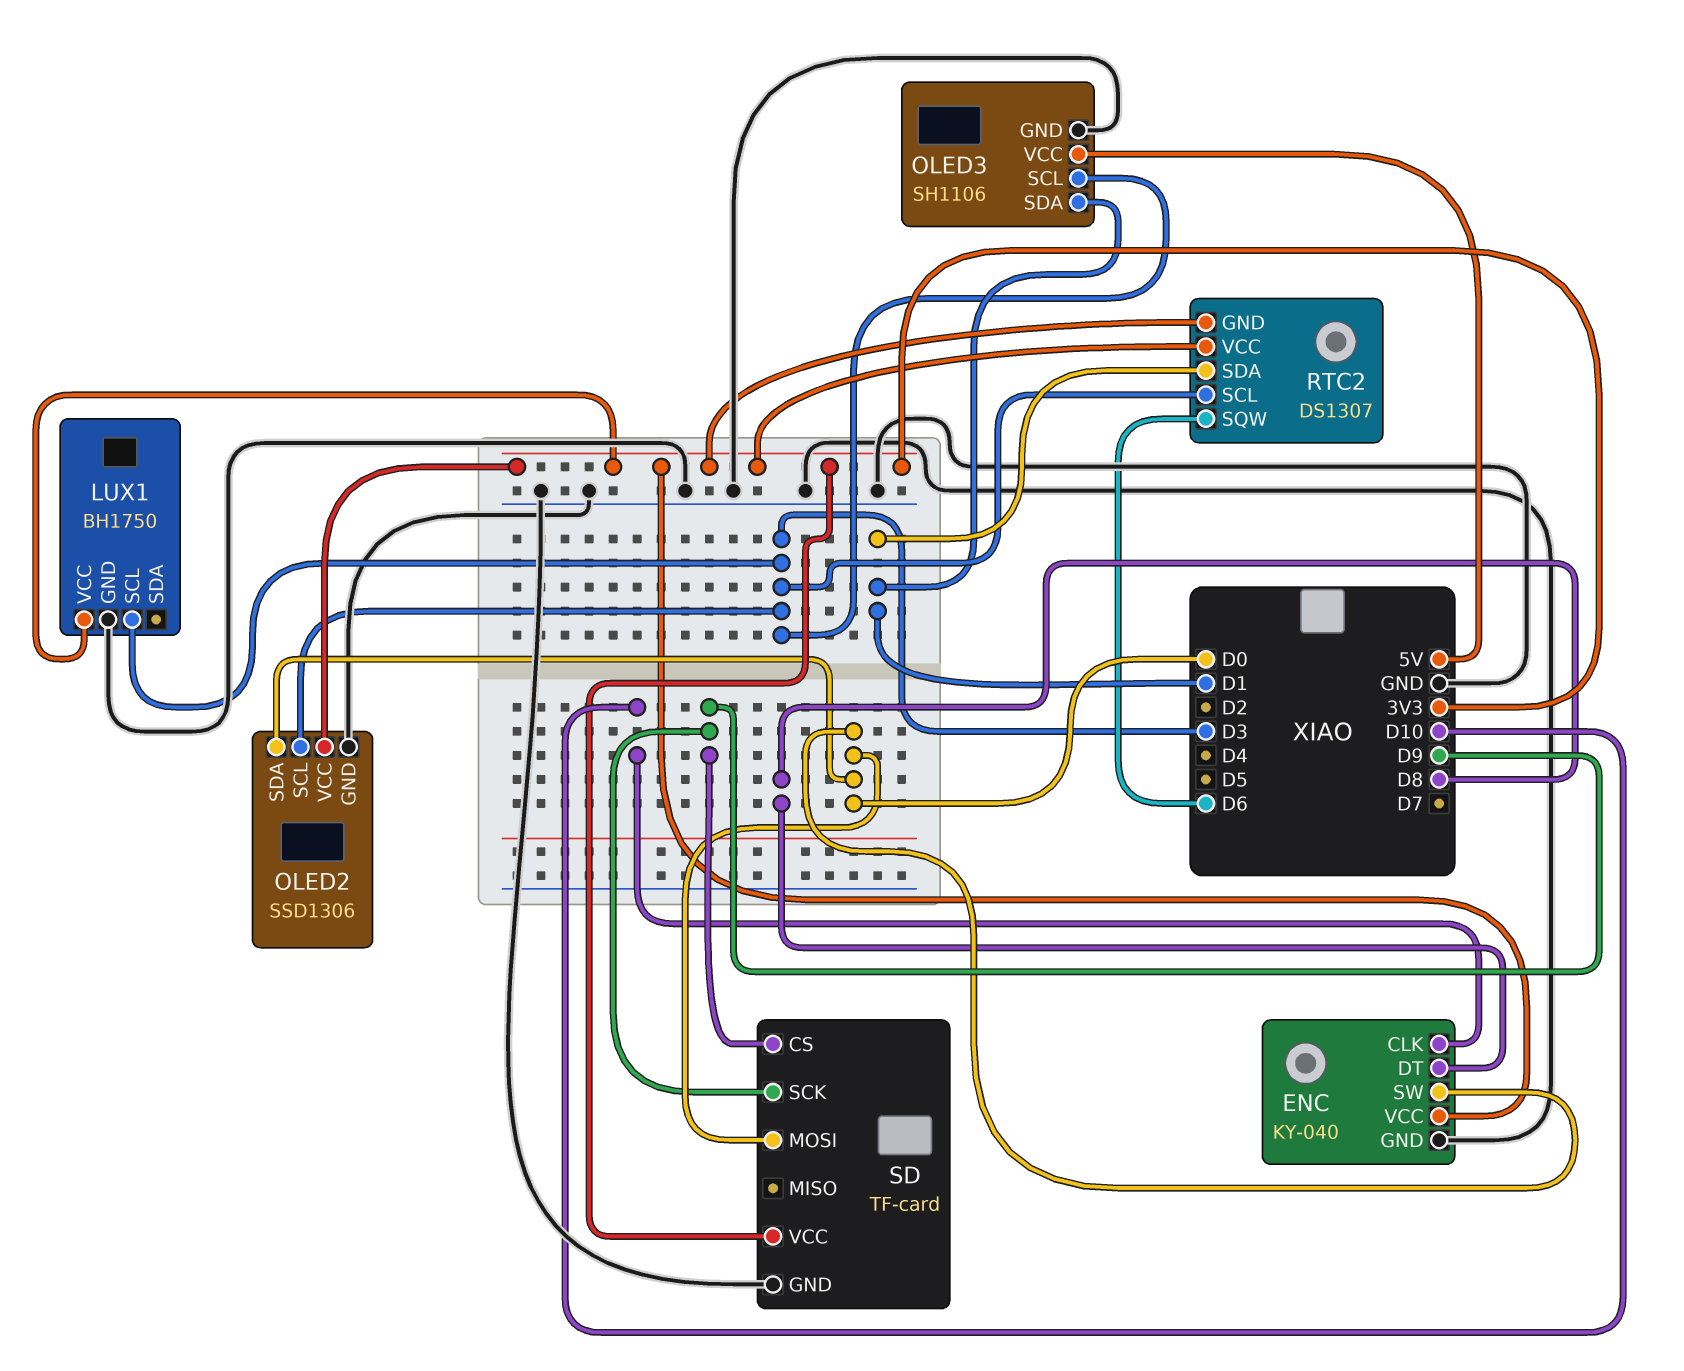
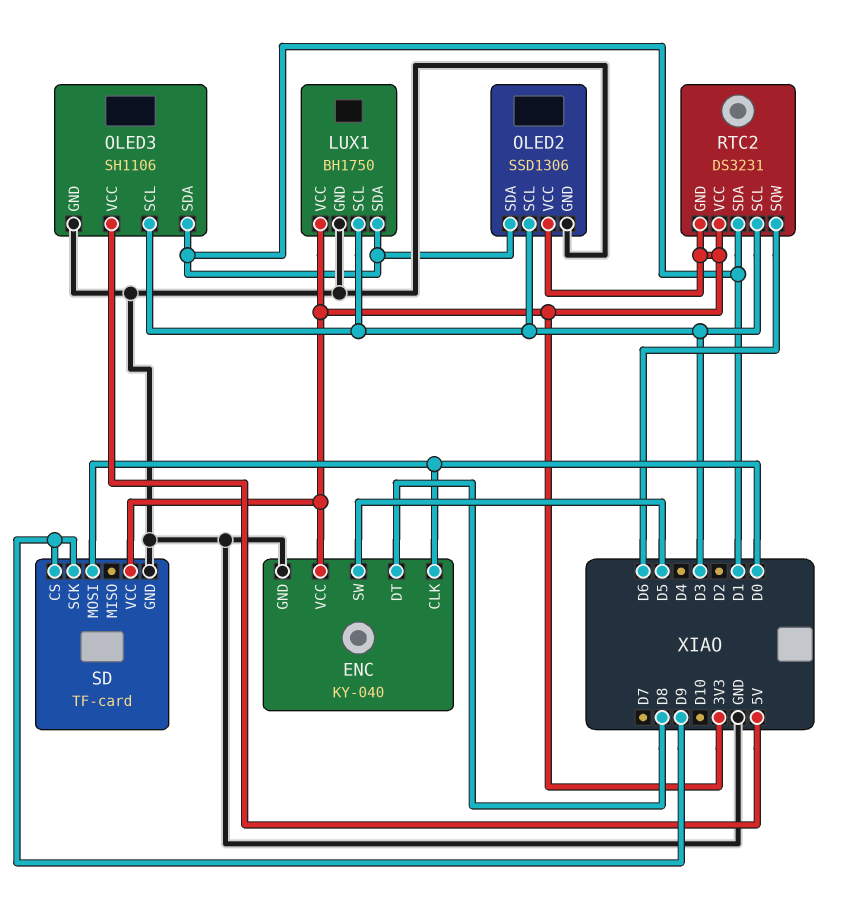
ENC pin CLK: D10 -> D0
ENC pin SW: D0 -> D5
LUX1 pin SDA: none -> D1
OLED2 pin SDA: D0 -> D1
RTC2: DS1307 -> DS3231

